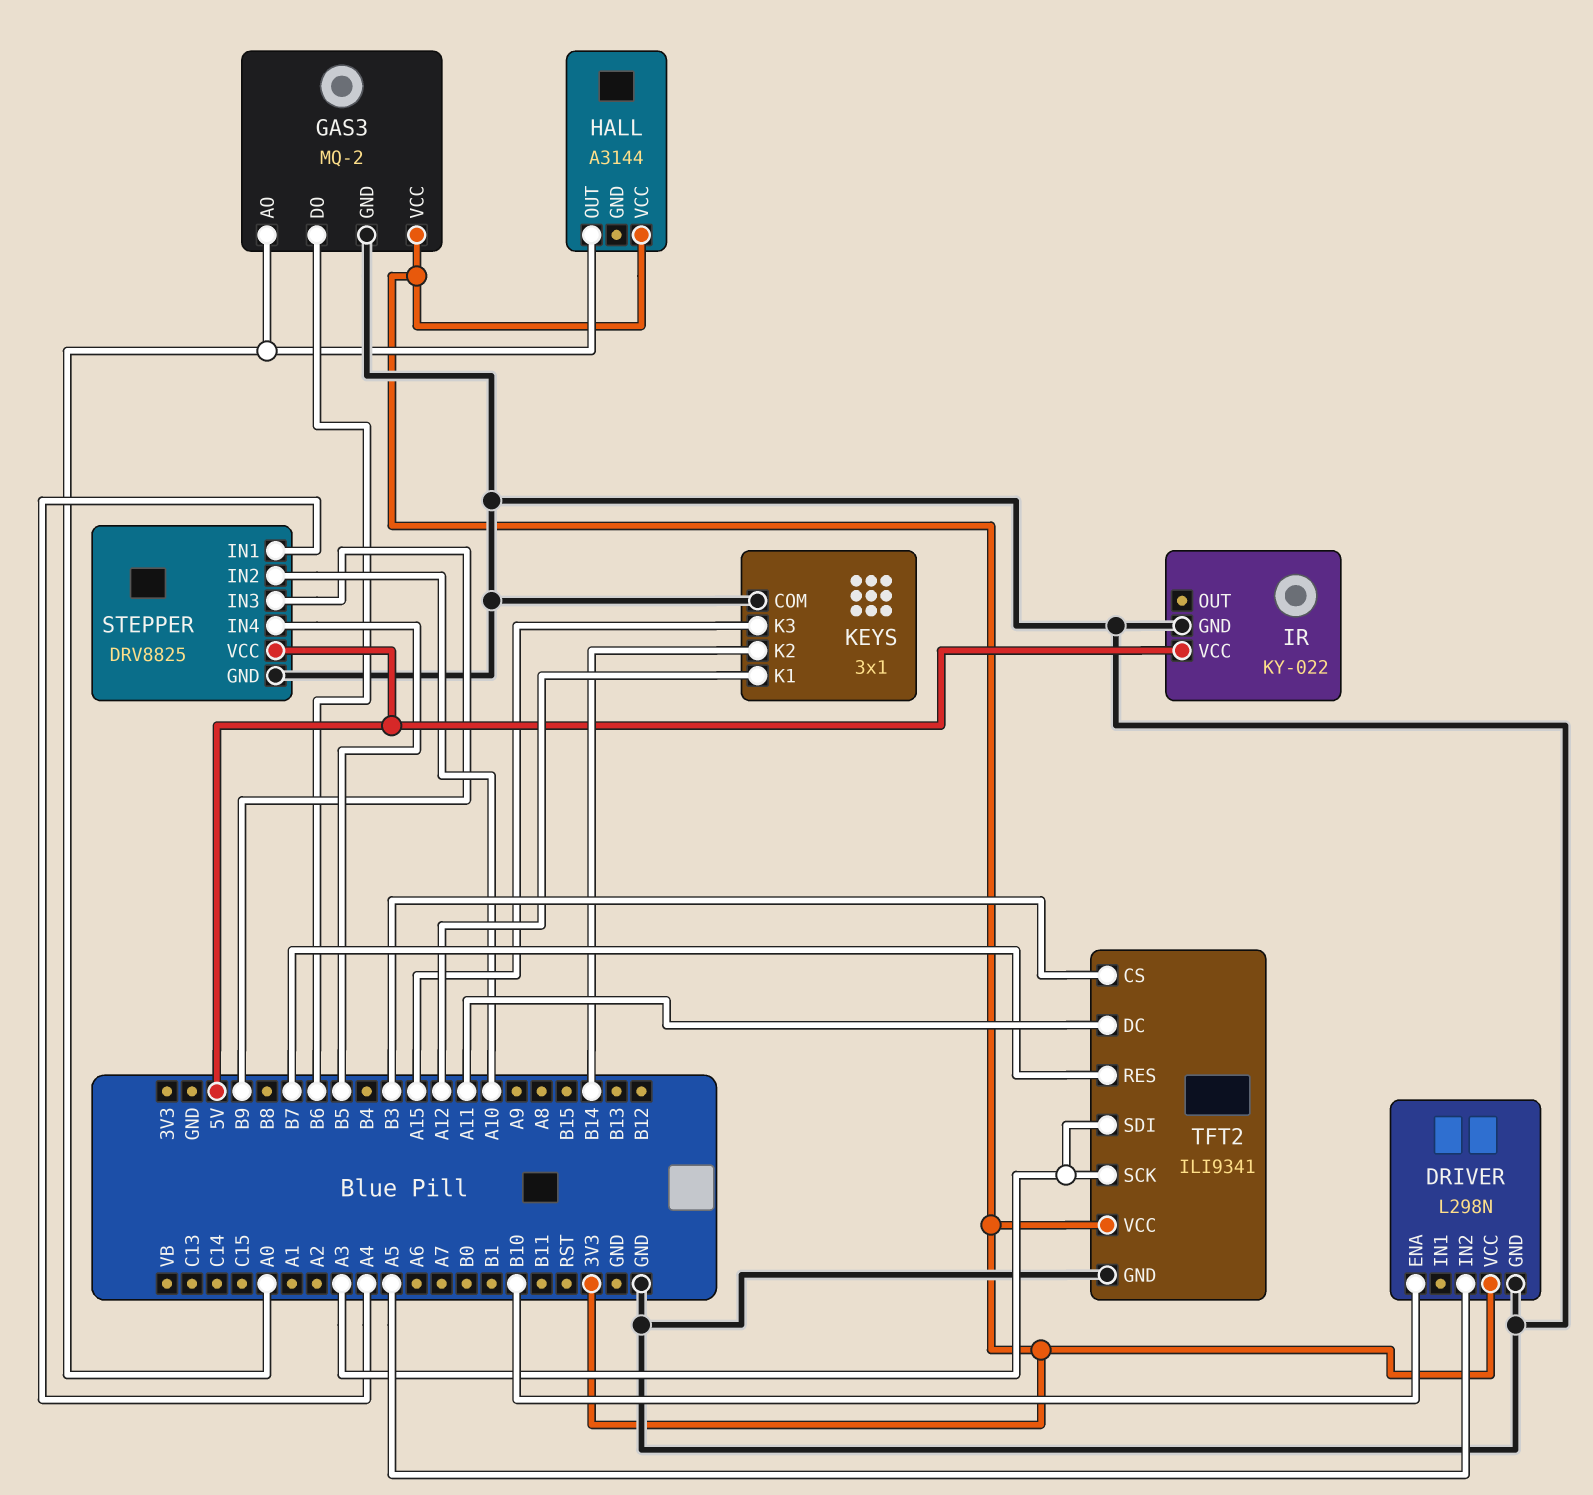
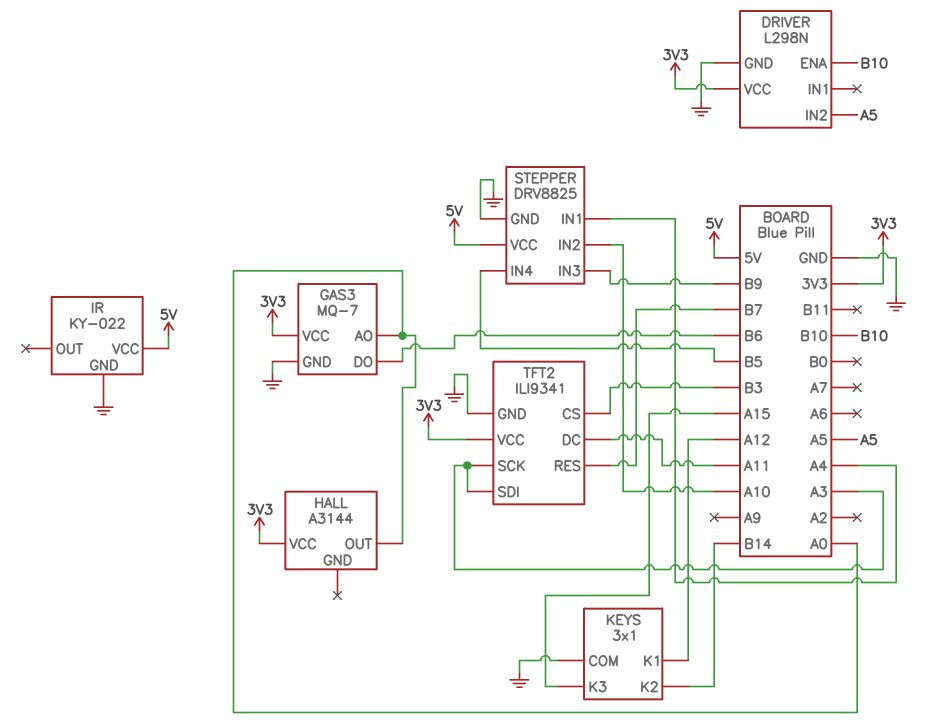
GAS3: MQ-2 -> MQ-7

